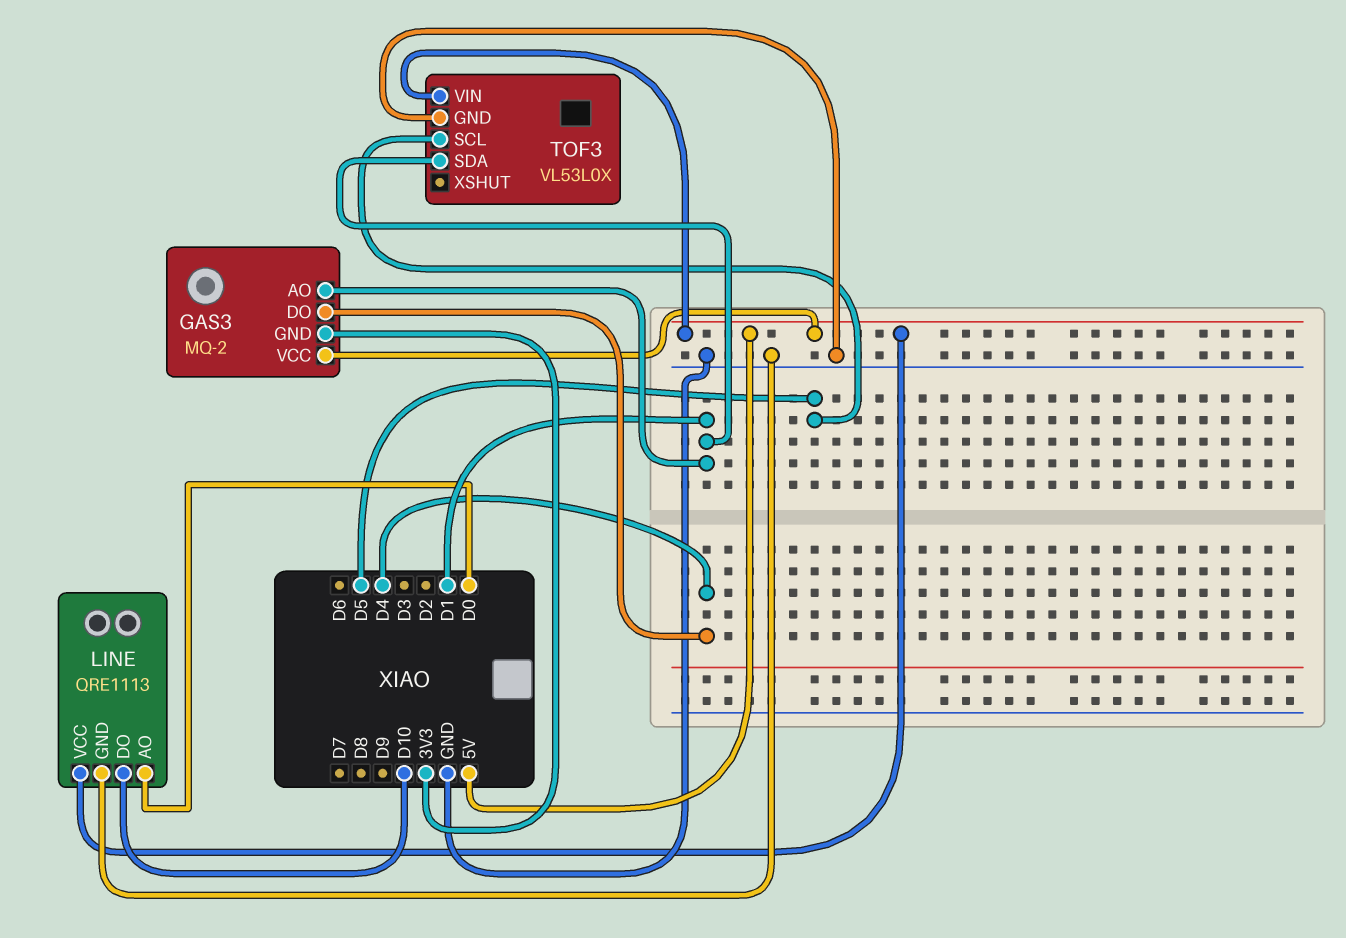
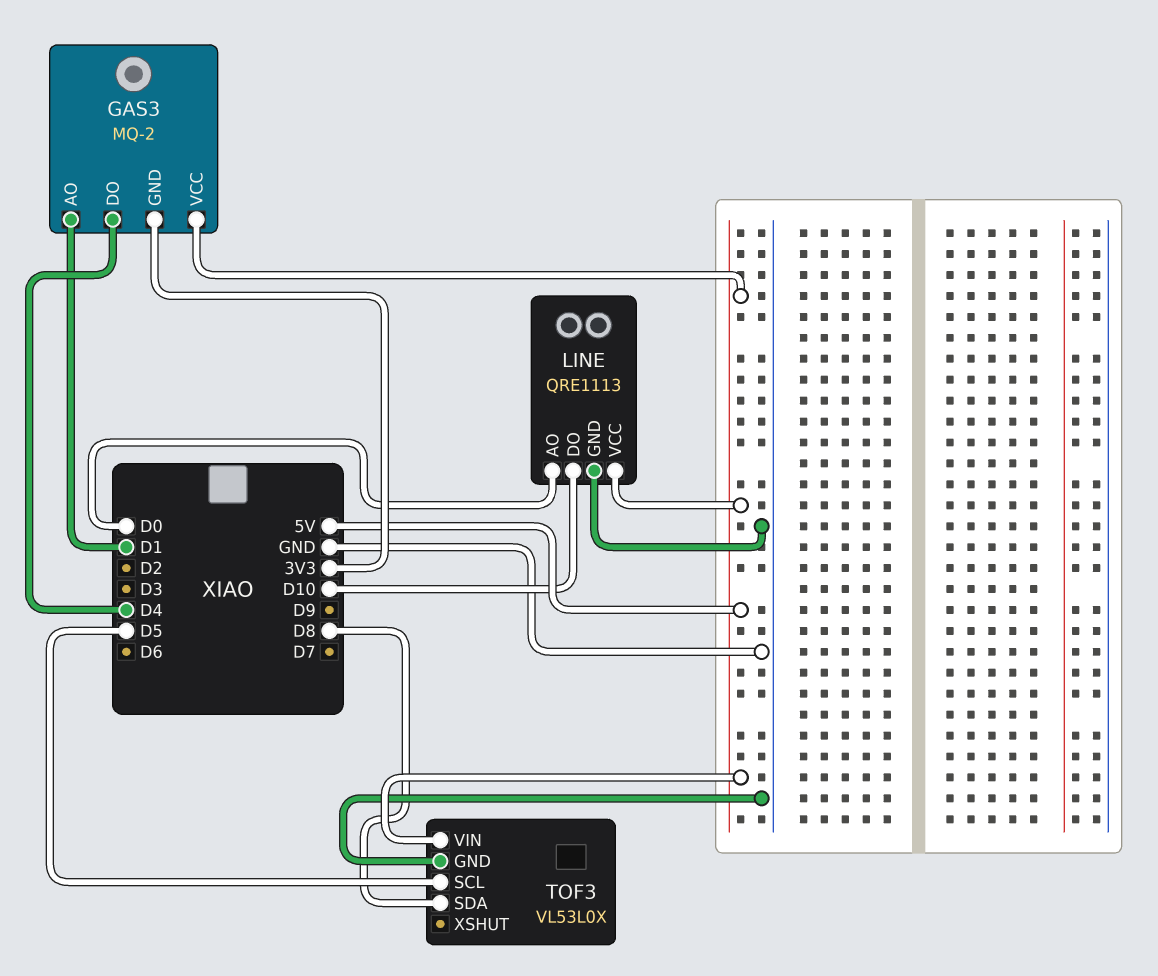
TOF3 pin SDA: D1 -> D8

